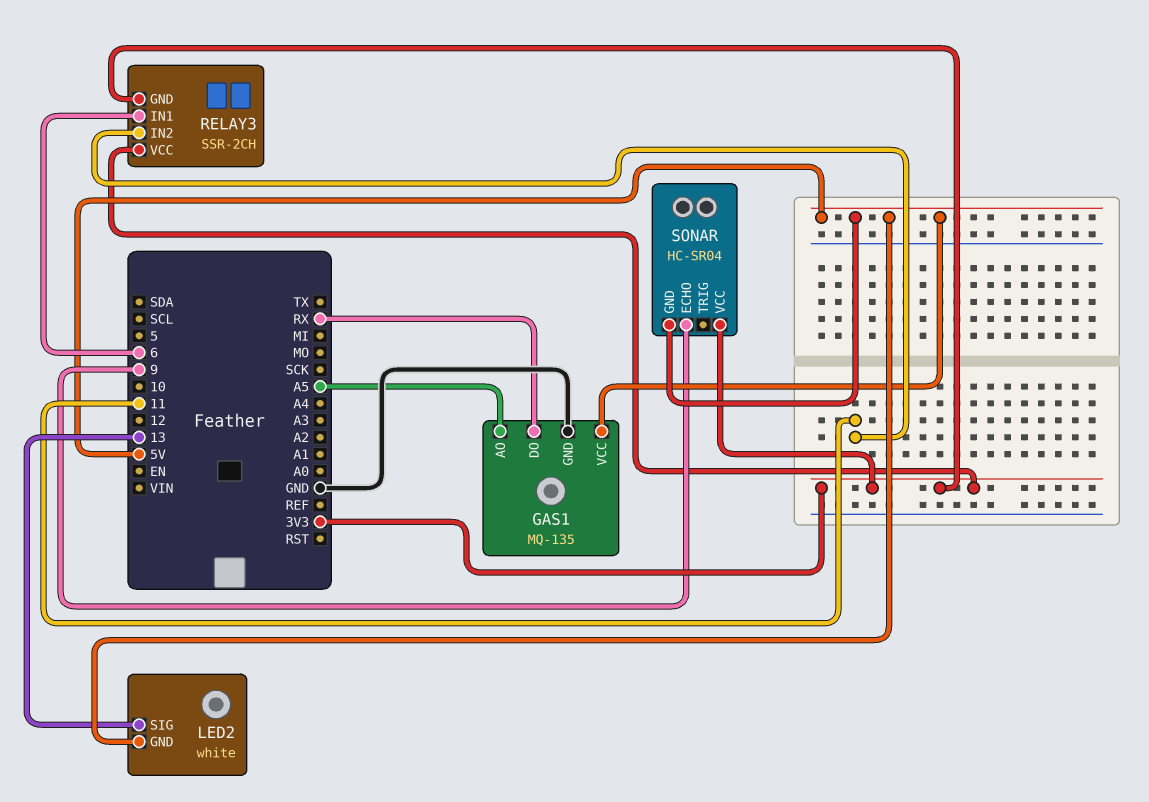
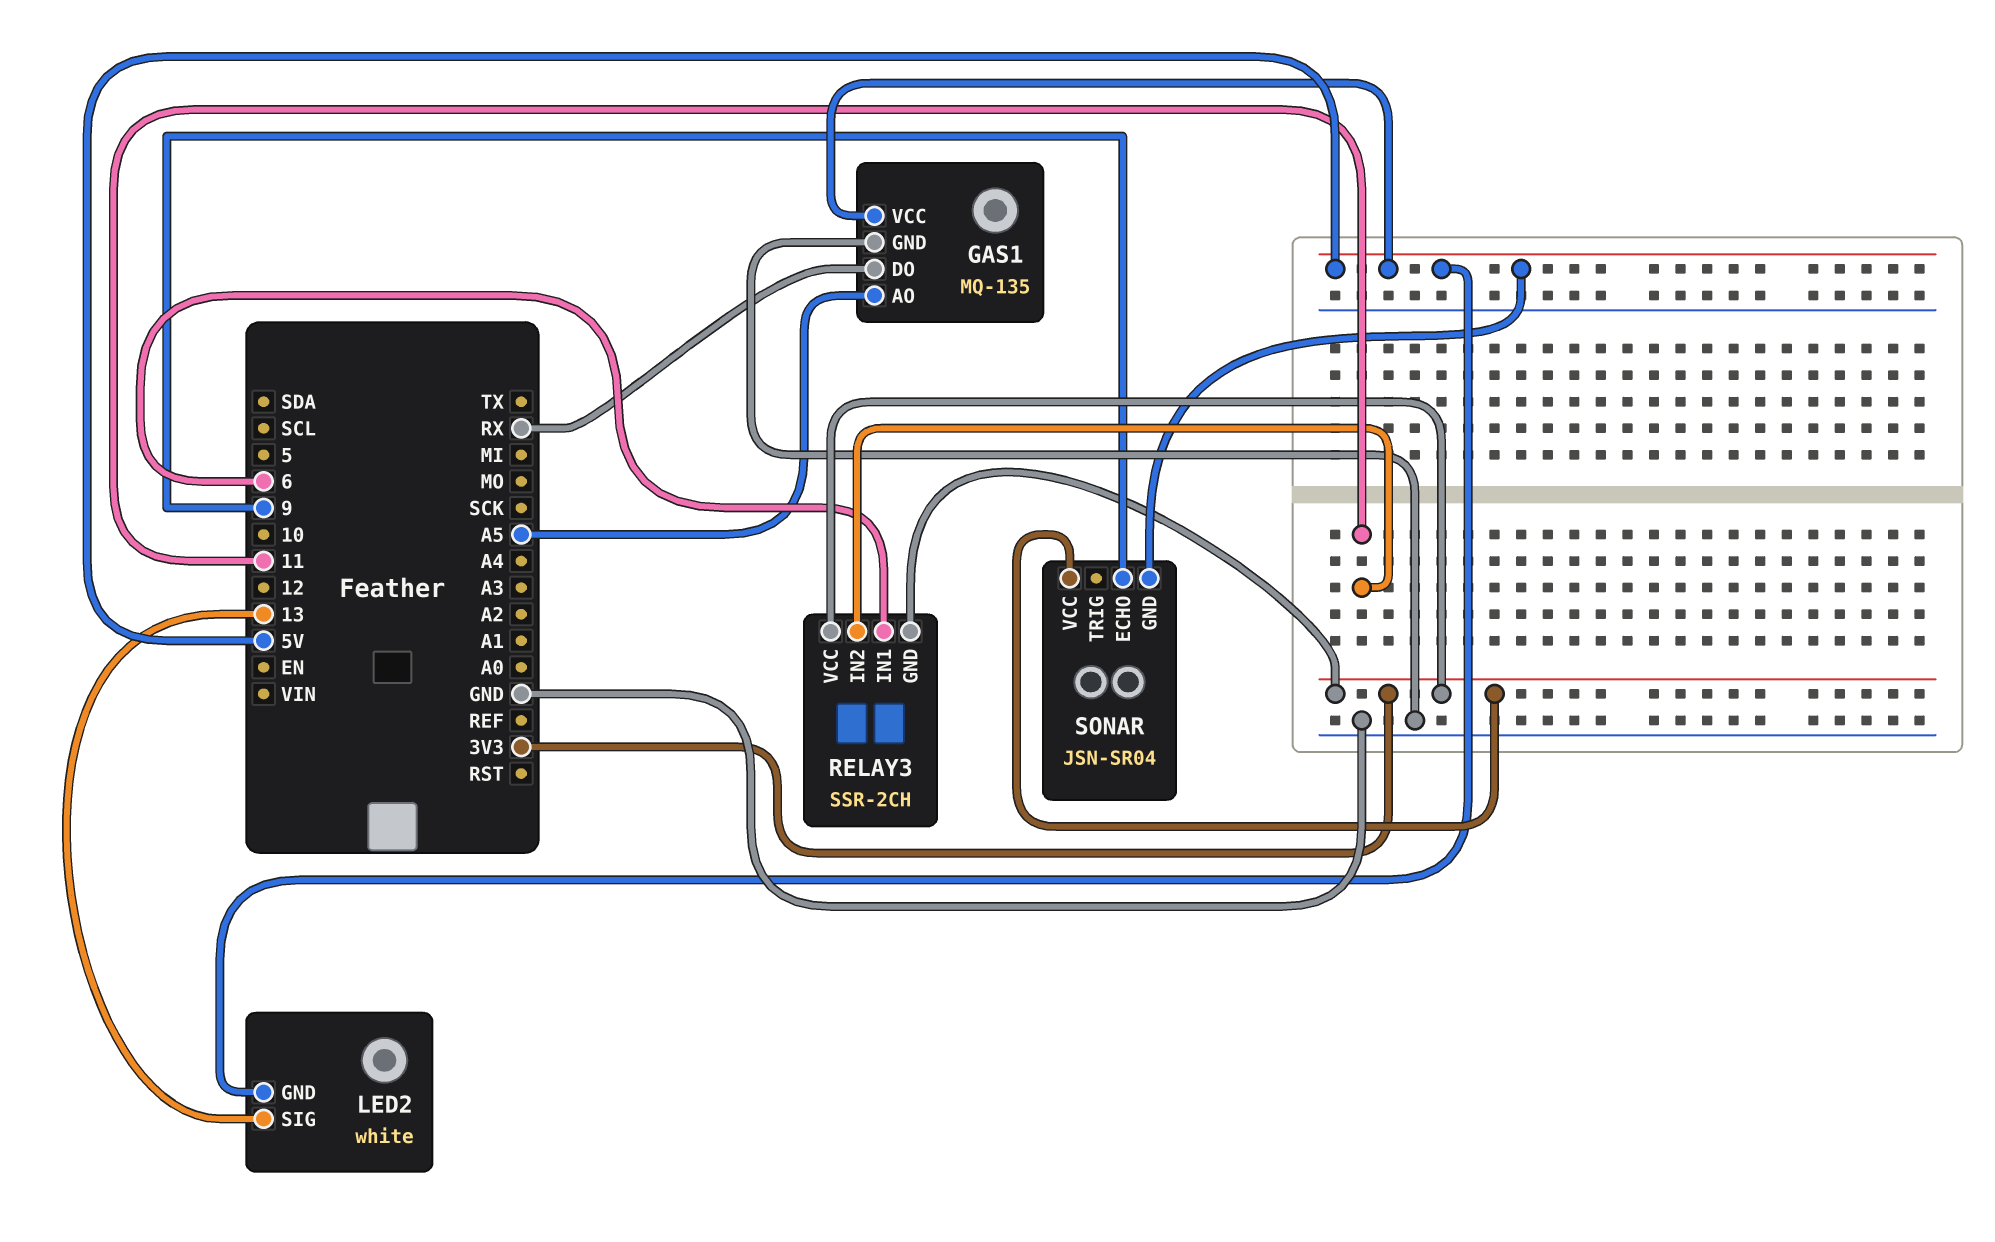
SONAR: HC-SR04 -> JSN-SR04

